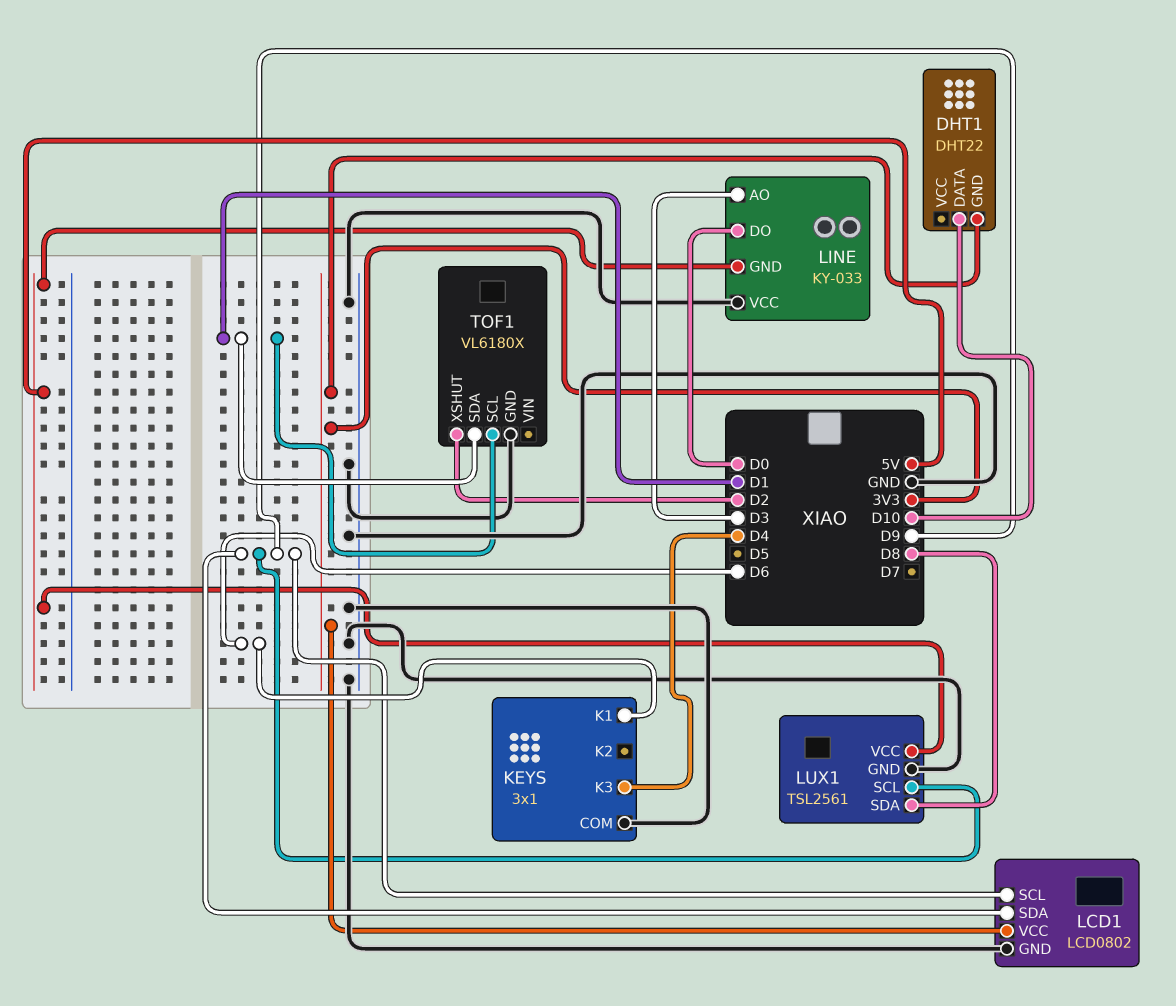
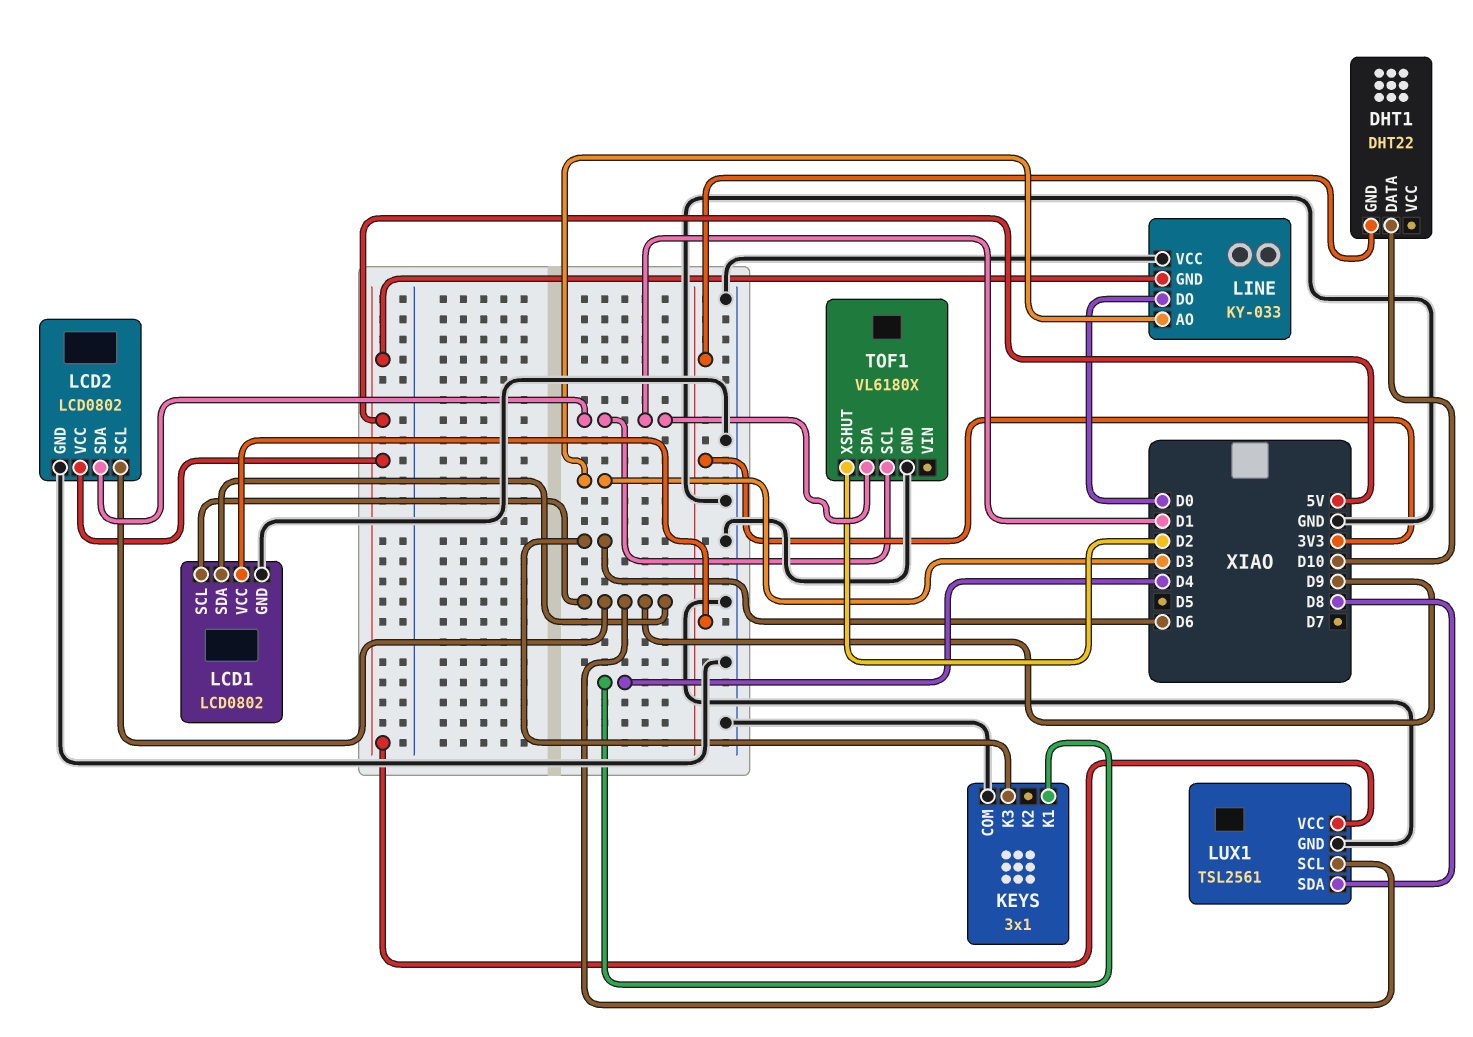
KEYS pin K1: D6 -> D4
KEYS pin K3: D4 -> D6
LCD2: none -> LCD0802
LCD2 pin GND: none -> GND
LCD2 pin SCL: none -> D9
LCD2 pin SDA: none -> D1
LCD2 pin VCC: none -> 5V

